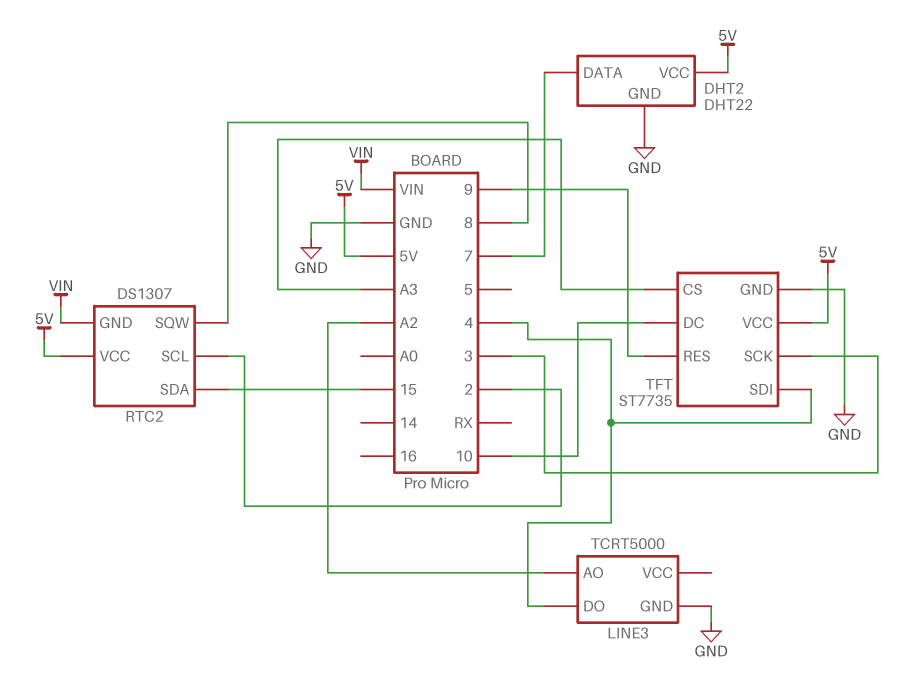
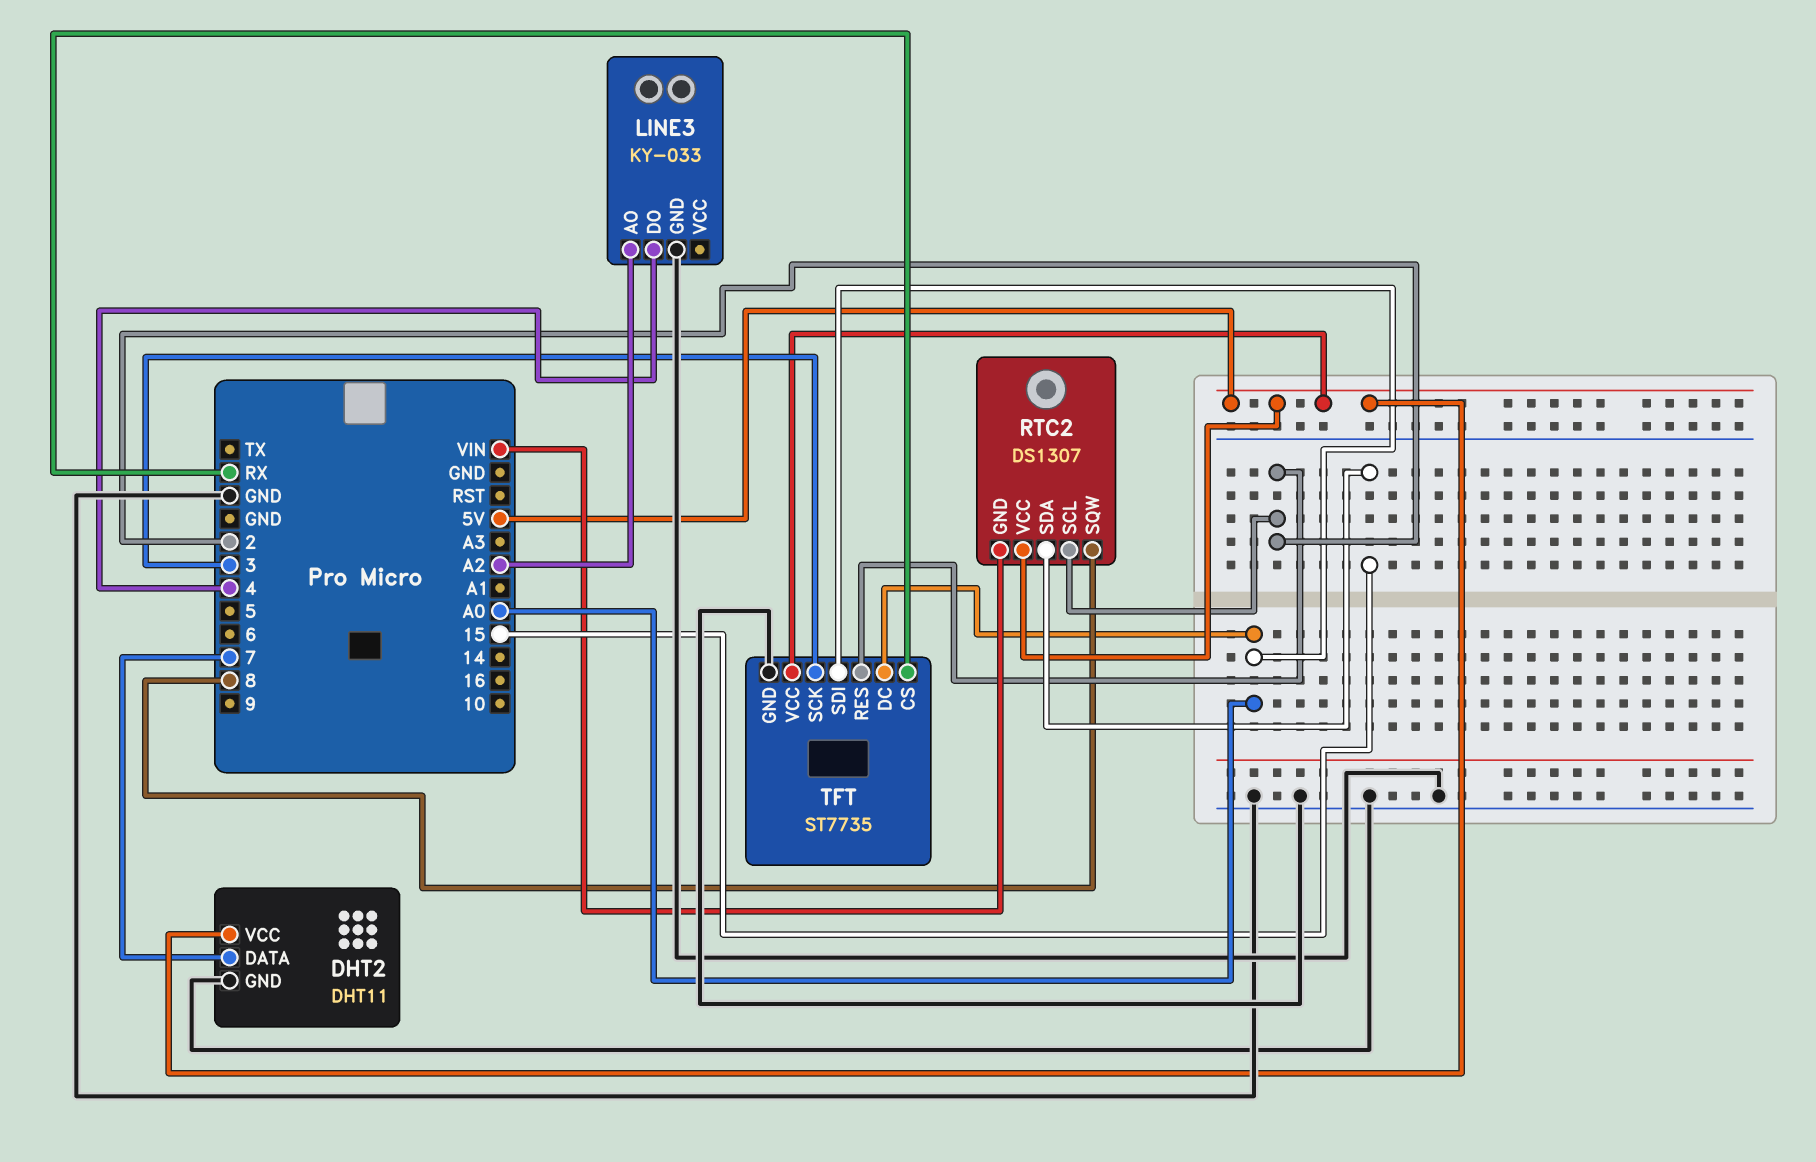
DHT2: DHT22 -> DHT11
LINE3: TCRT5000 -> KY-033
TFT pin CS: A3 -> RX
TFT pin DC: 10 -> A0
TFT pin RES: 9 -> 2
TFT pin SDI: 4 -> A0

